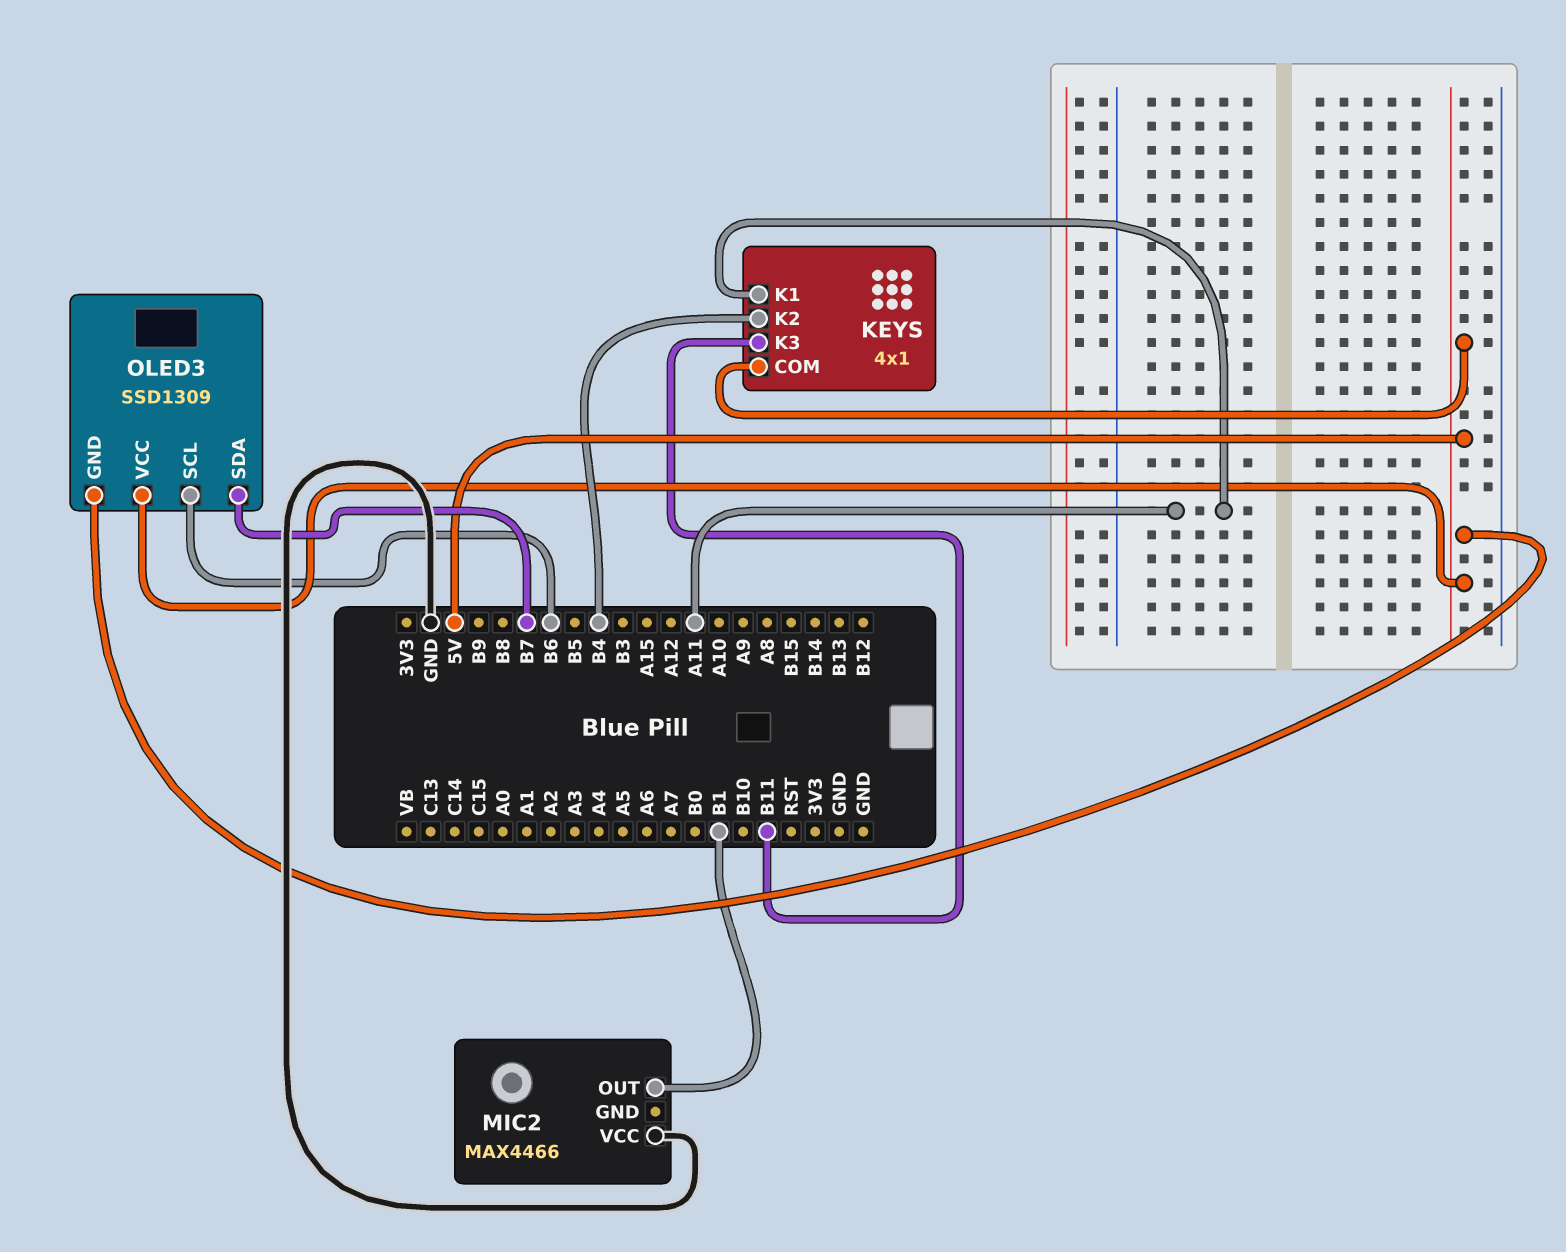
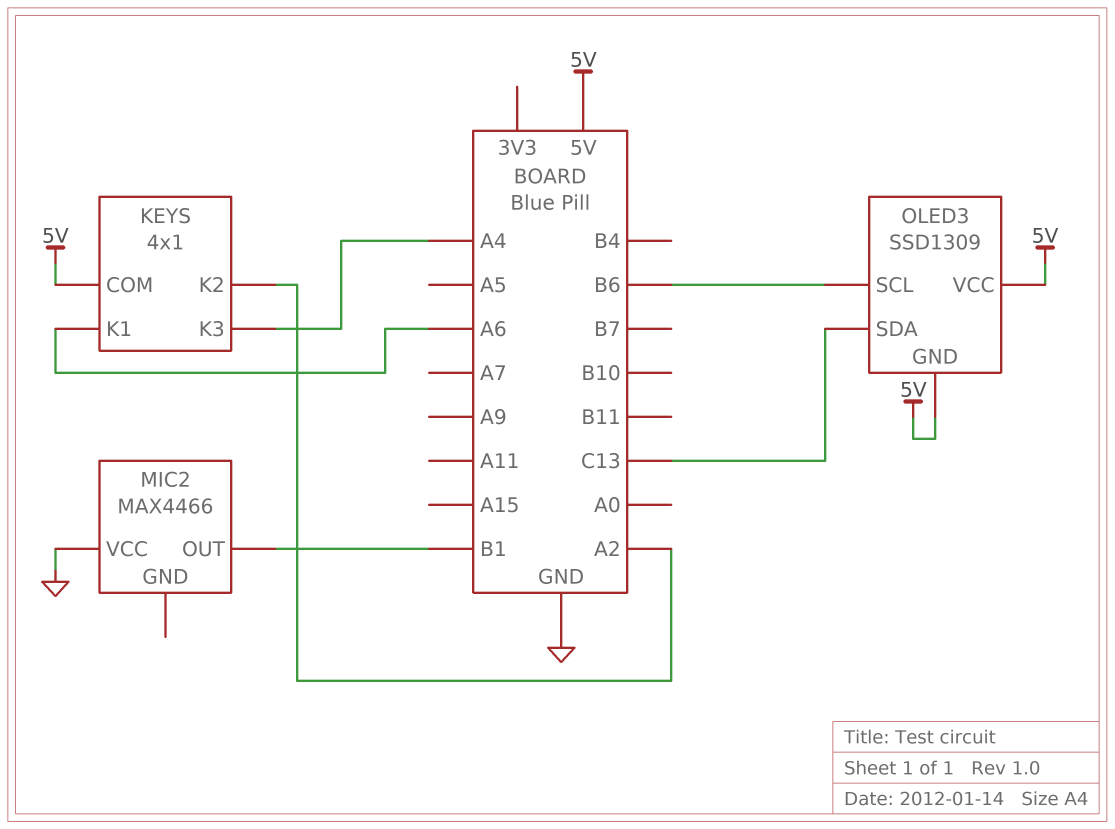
KEYS pin K1: A11 -> A6
KEYS pin K2: B4 -> A2
KEYS pin K3: B11 -> A4
OLED3 pin SDA: B7 -> C13

